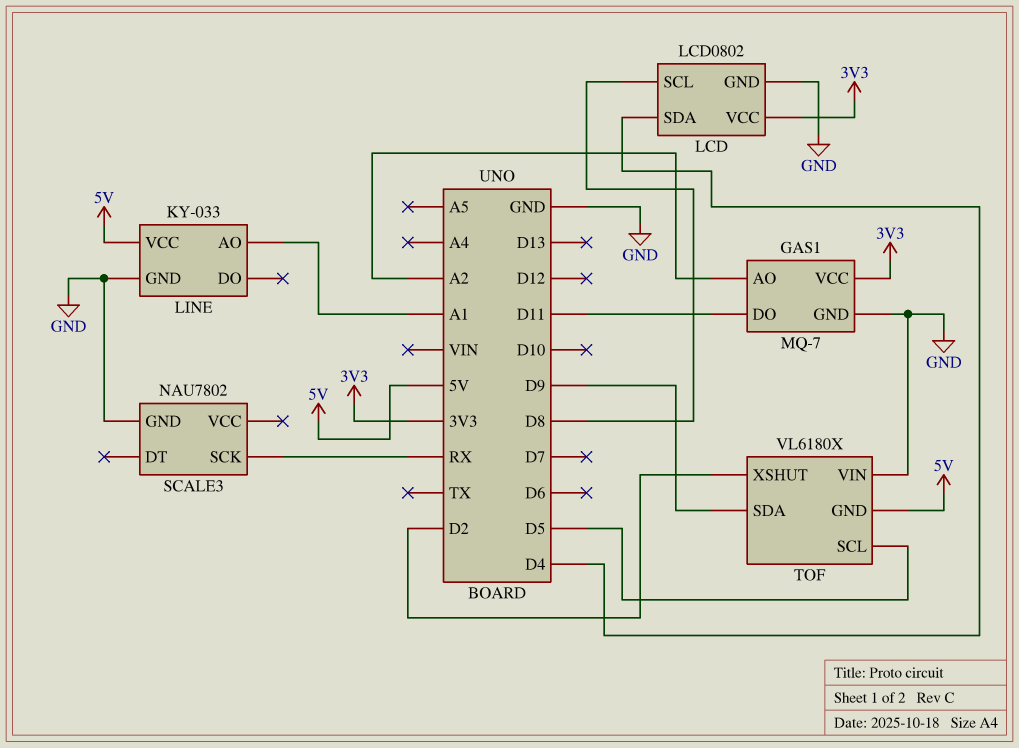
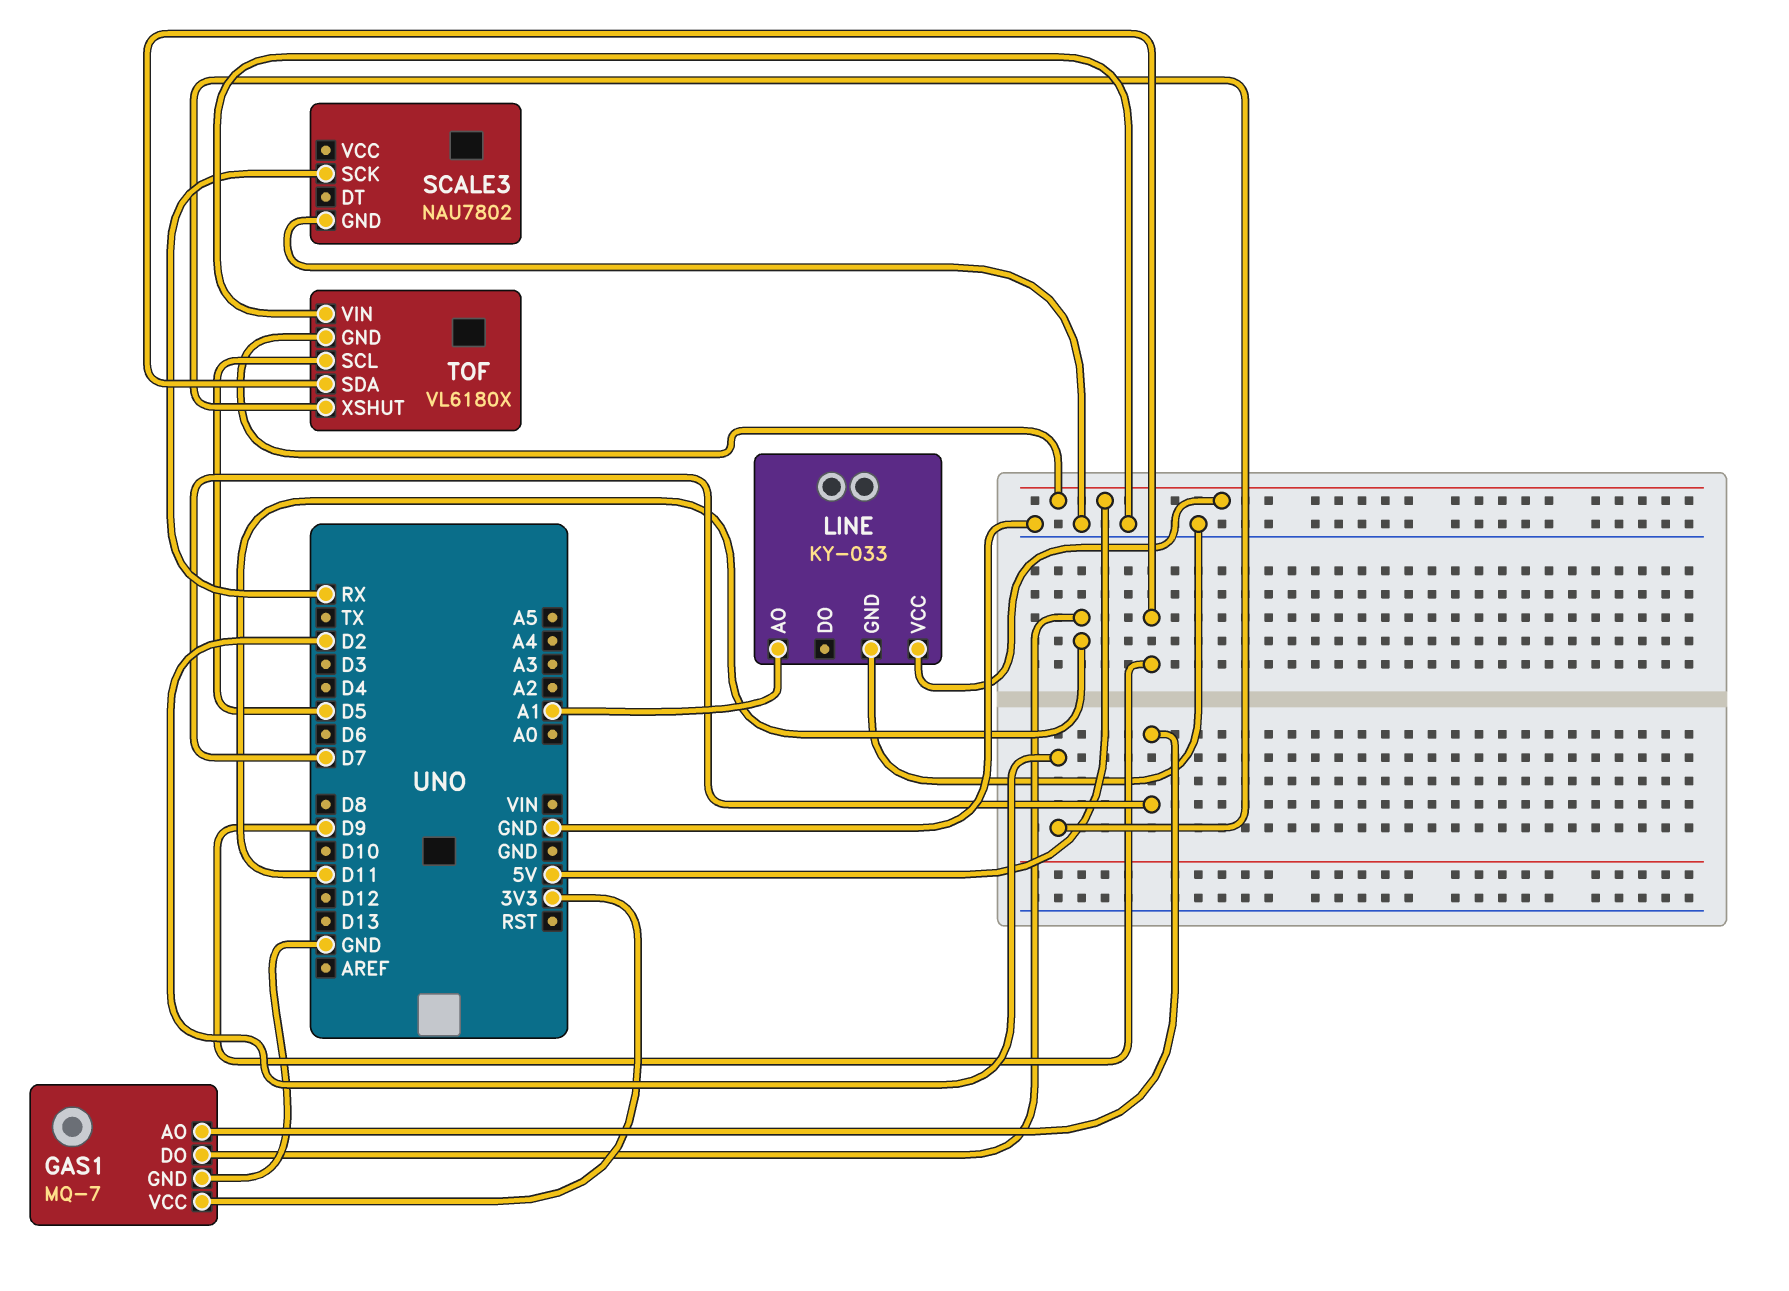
GAS1 pin AO: A2 -> D7
LCD: LCD0802 -> none
LCD pin GND: GND -> none
LCD pin SCL: D8 -> none
LCD pin SDA: D4 -> none
LCD pin VCC: 3V3 -> none

